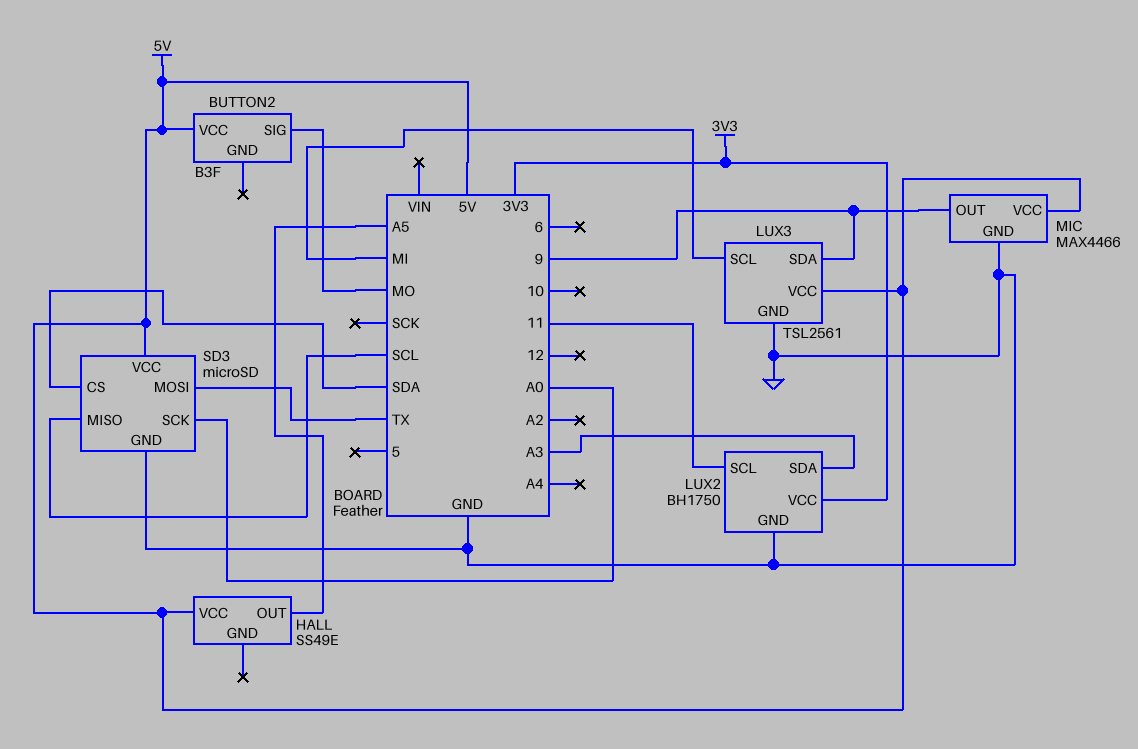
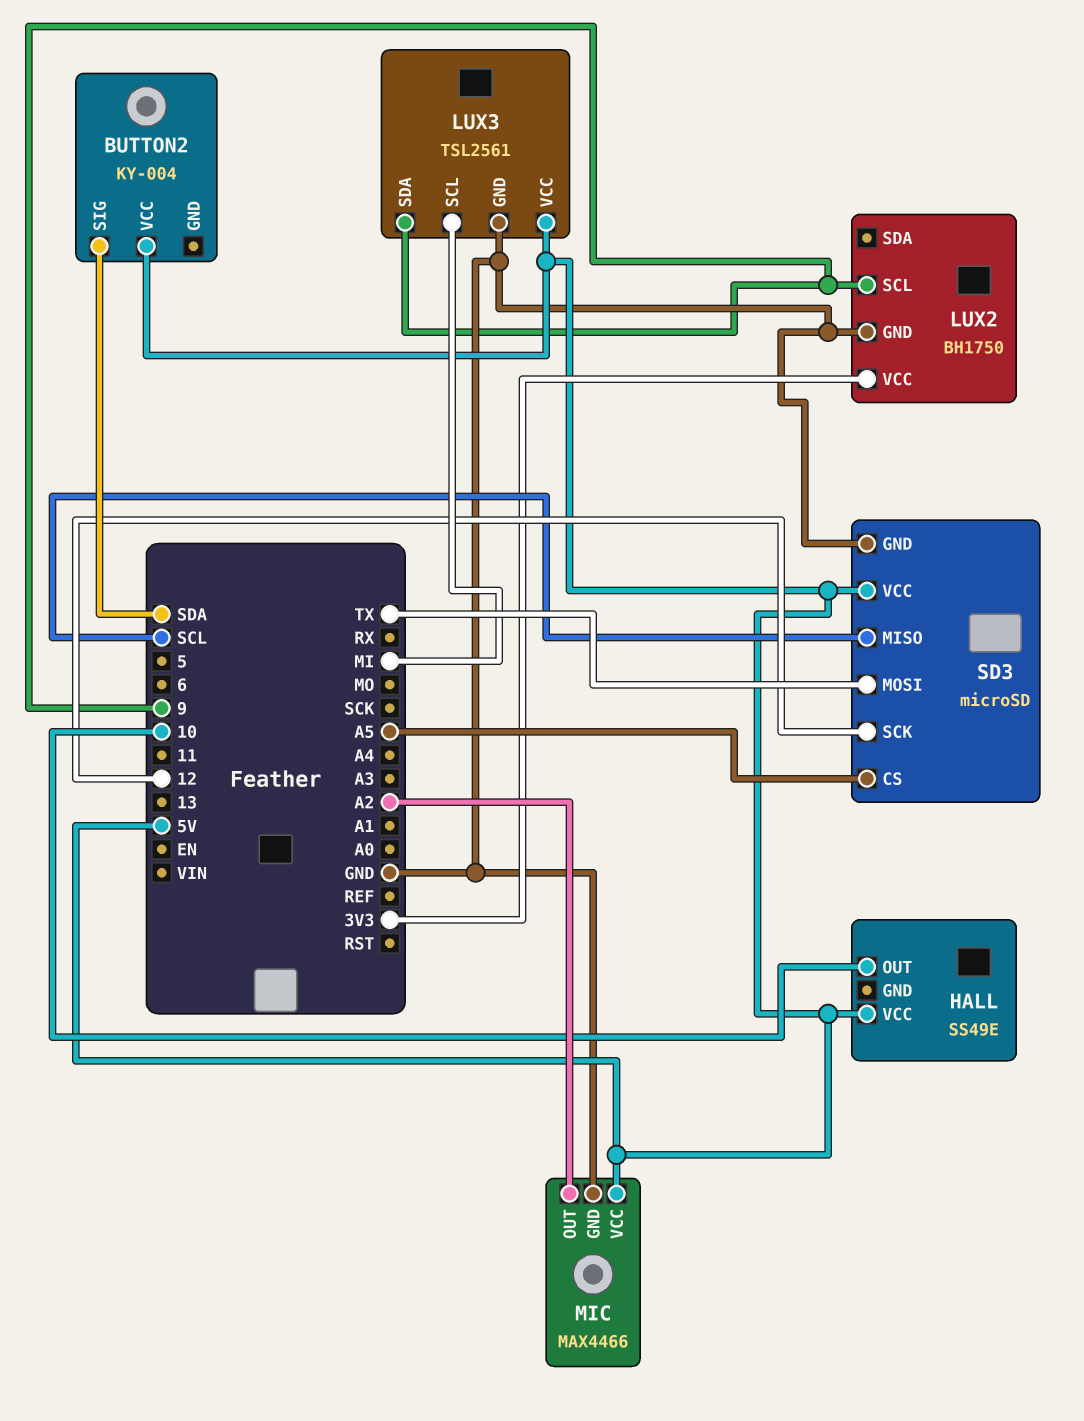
BUTTON2: B3F -> KY-004
BUTTON2 pin SIG: MO -> SDA
HALL pin OUT: A5 -> 10
LUX2 pin SCL: 11 -> 9
LUX2 pin SDA: A3 -> none
MIC pin OUT: 9 -> A2
SD3 pin CS: SDA -> A5
SD3 pin SCK: A0 -> 12

